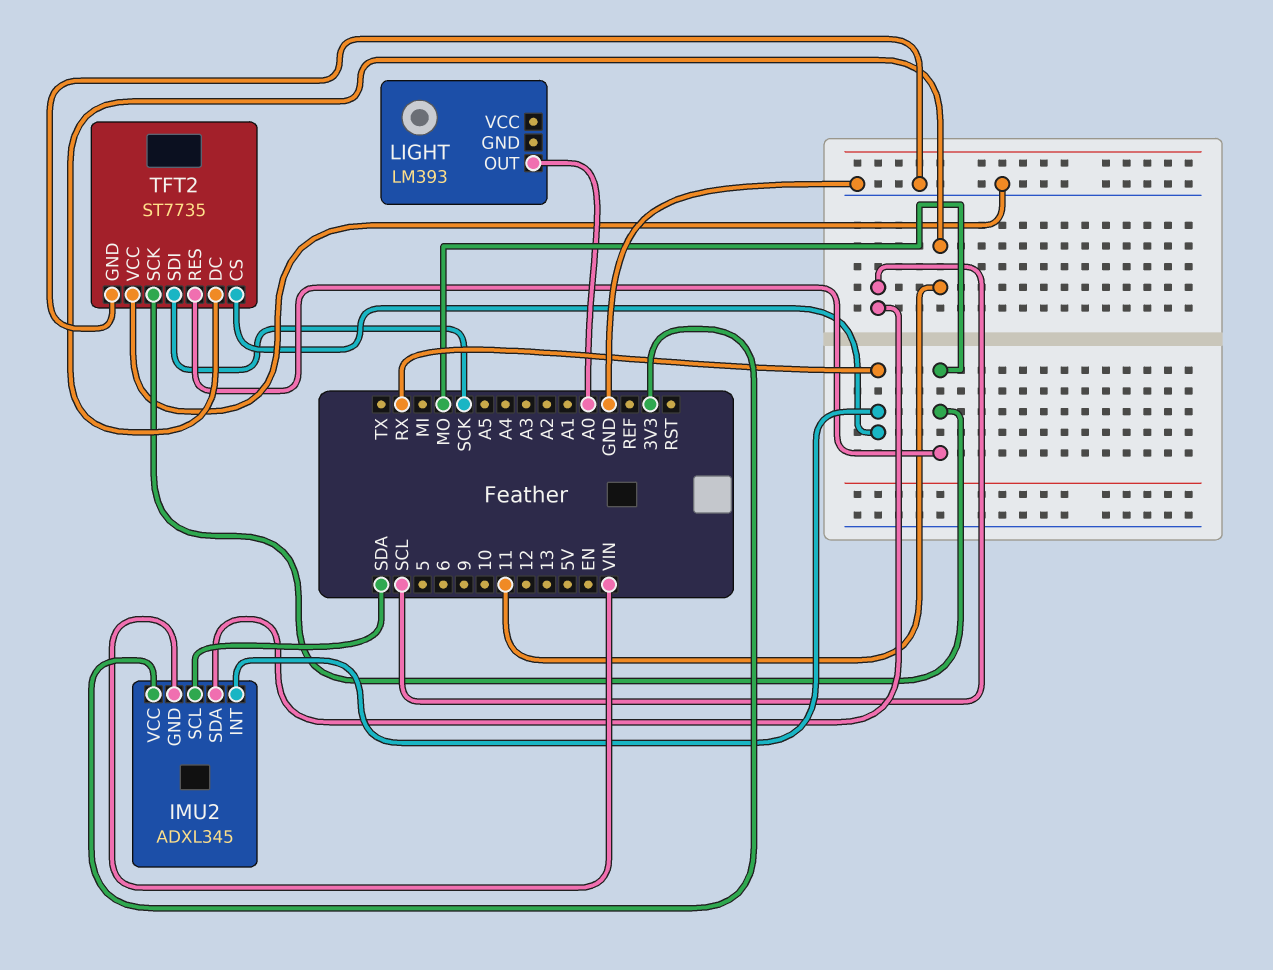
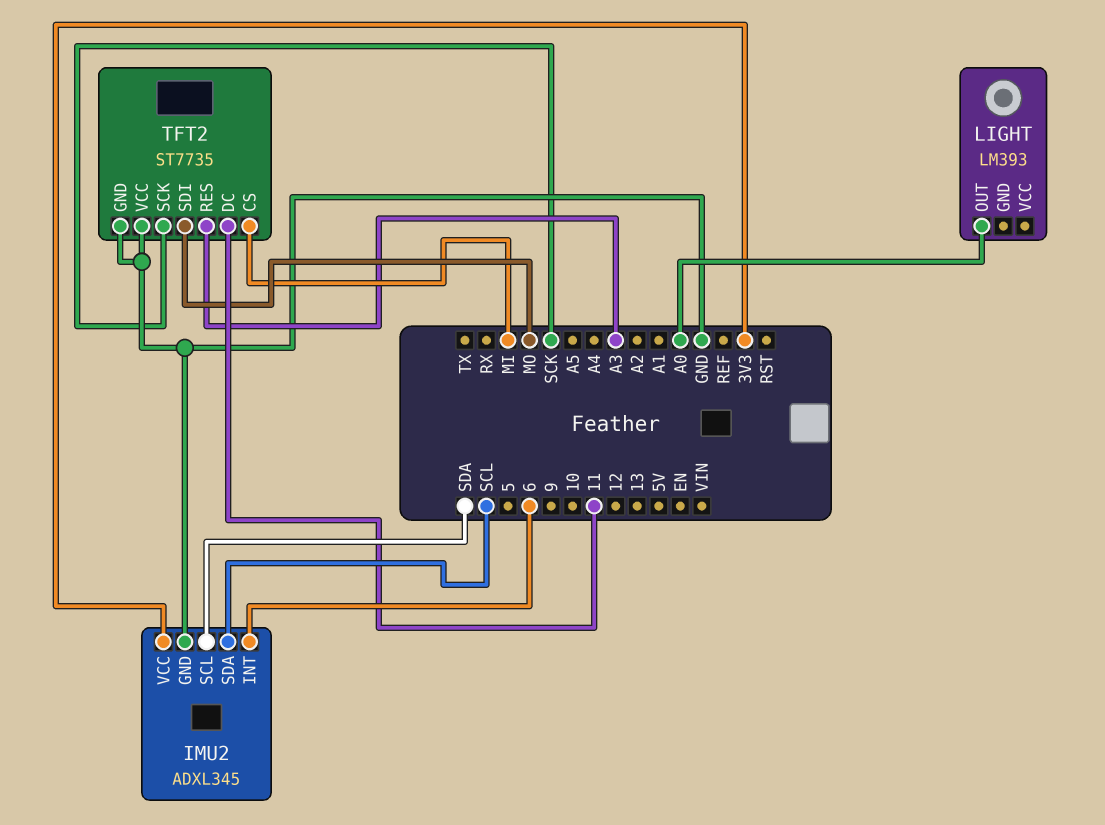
IMU2 pin GND: VIN -> GND
IMU2 pin INT: RX -> 6
TFT2 pin CS: RX -> MI
TFT2 pin RES: MO -> A3
TFT2 pin SCK: MO -> SCK
TFT2 pin SDI: SCK -> MO

